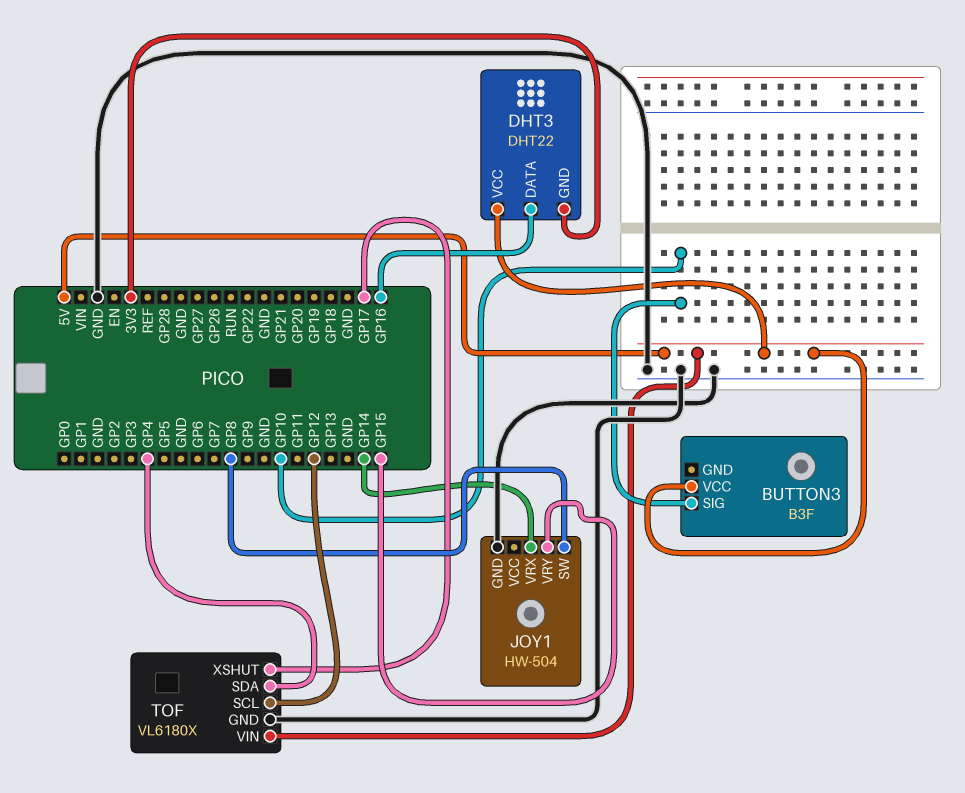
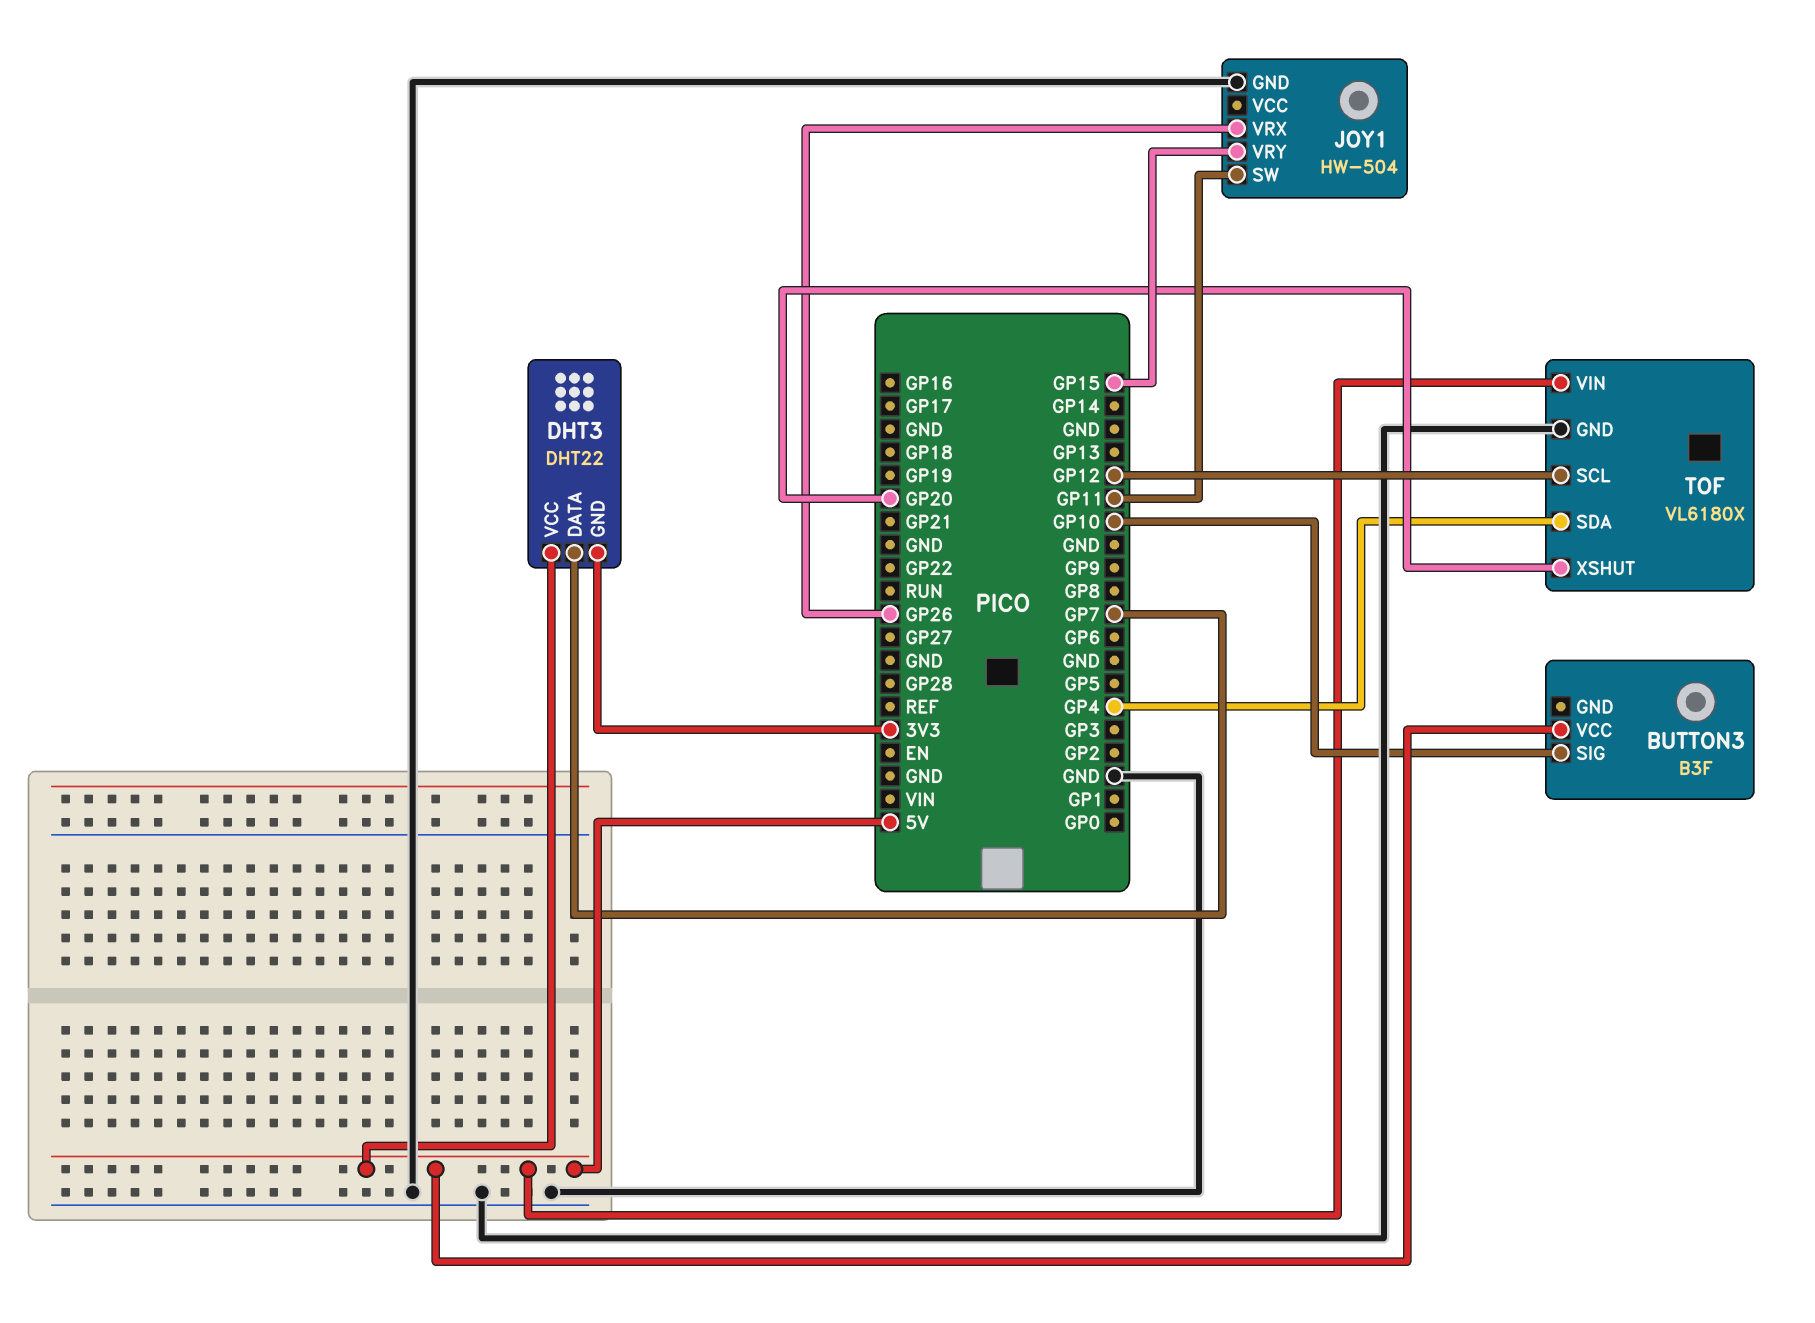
DHT3 pin DATA: GP16 -> GP7
JOY1 pin SW: GP8 -> GP11
JOY1 pin VRX: GP14 -> GP26
TOF pin XSHUT: GP17 -> GP20

